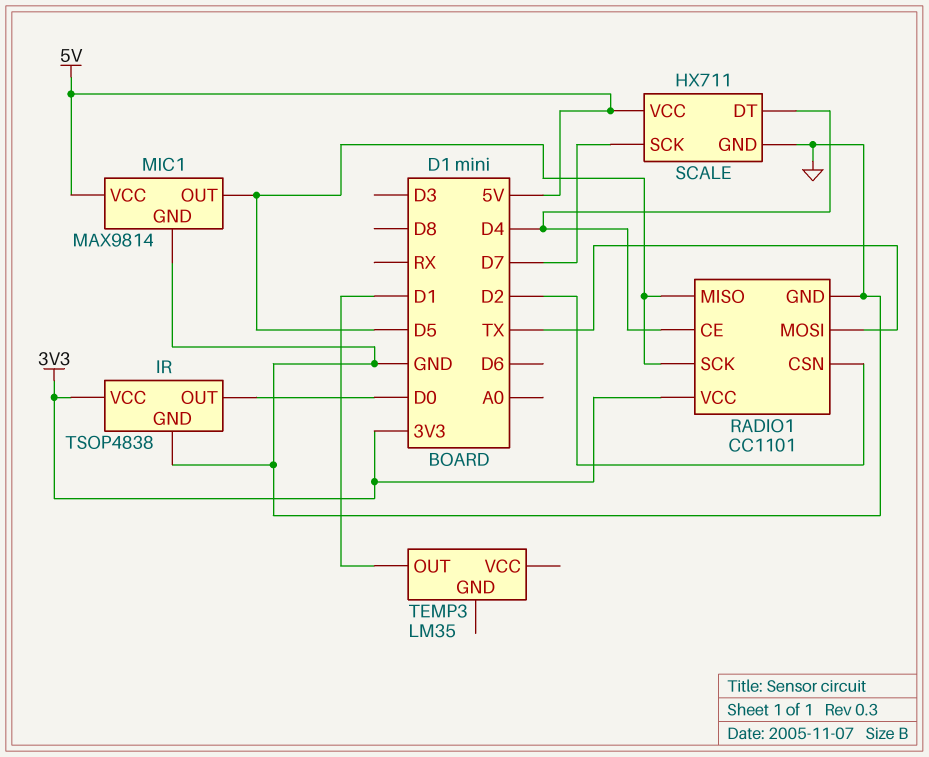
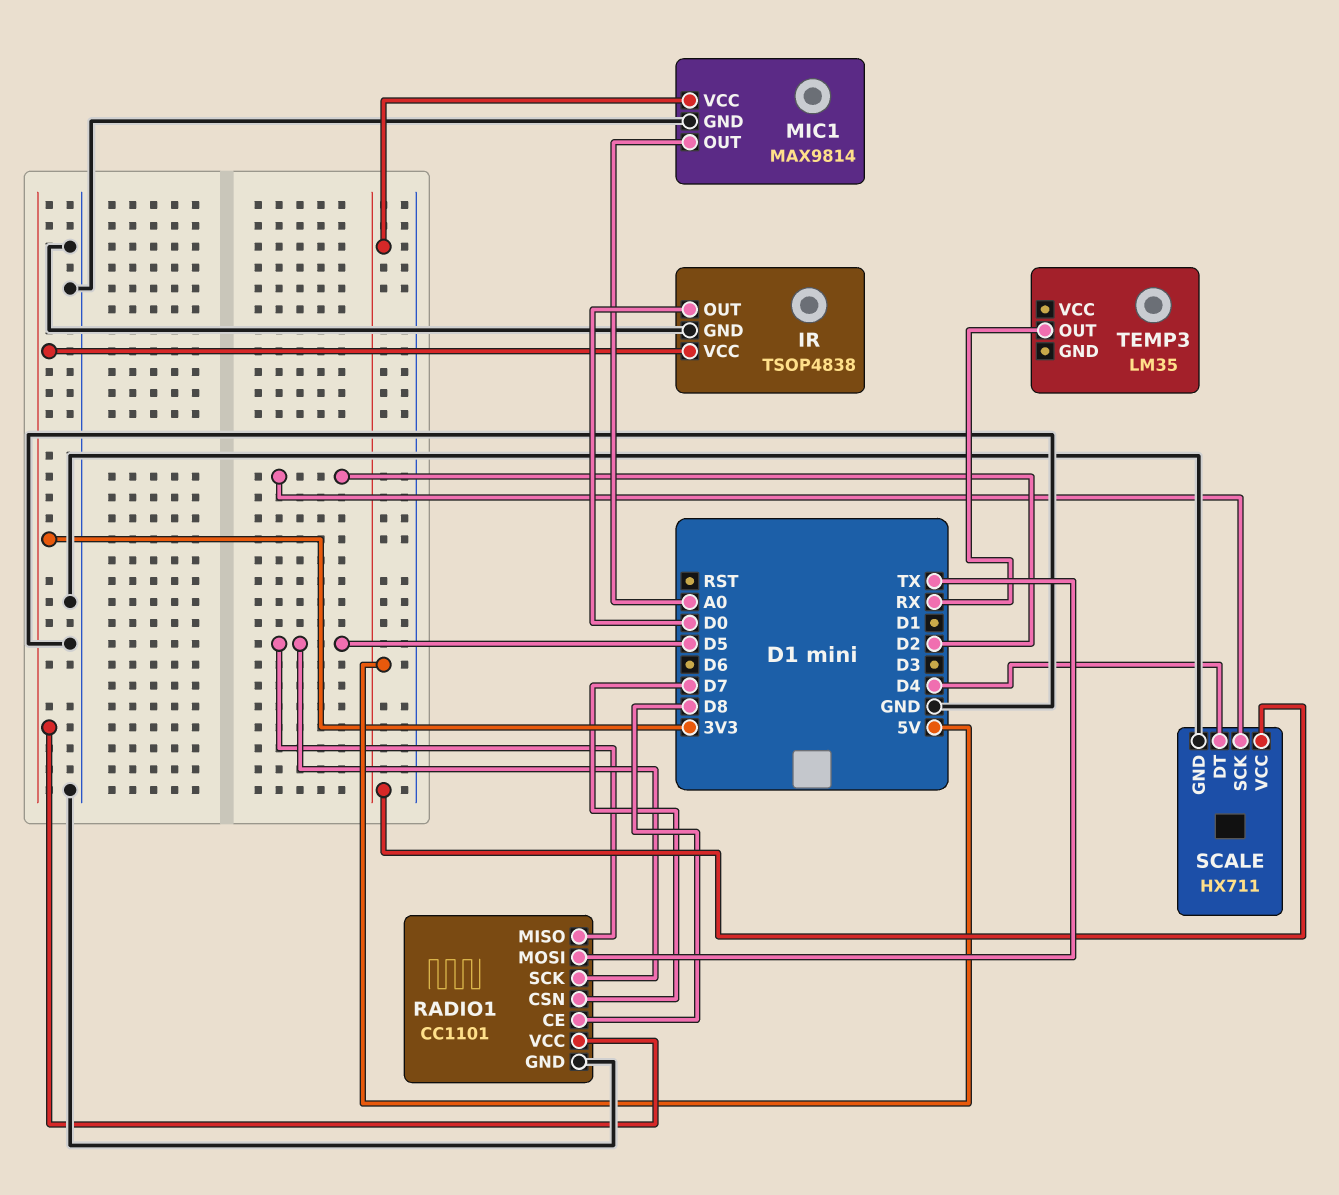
MIC1 pin OUT: D5 -> A0
RADIO1 pin CE: D4 -> D8
RADIO1 pin CSN: D2 -> D7
SCALE pin SCK: D7 -> D2
TEMP3 pin OUT: D1 -> RX

